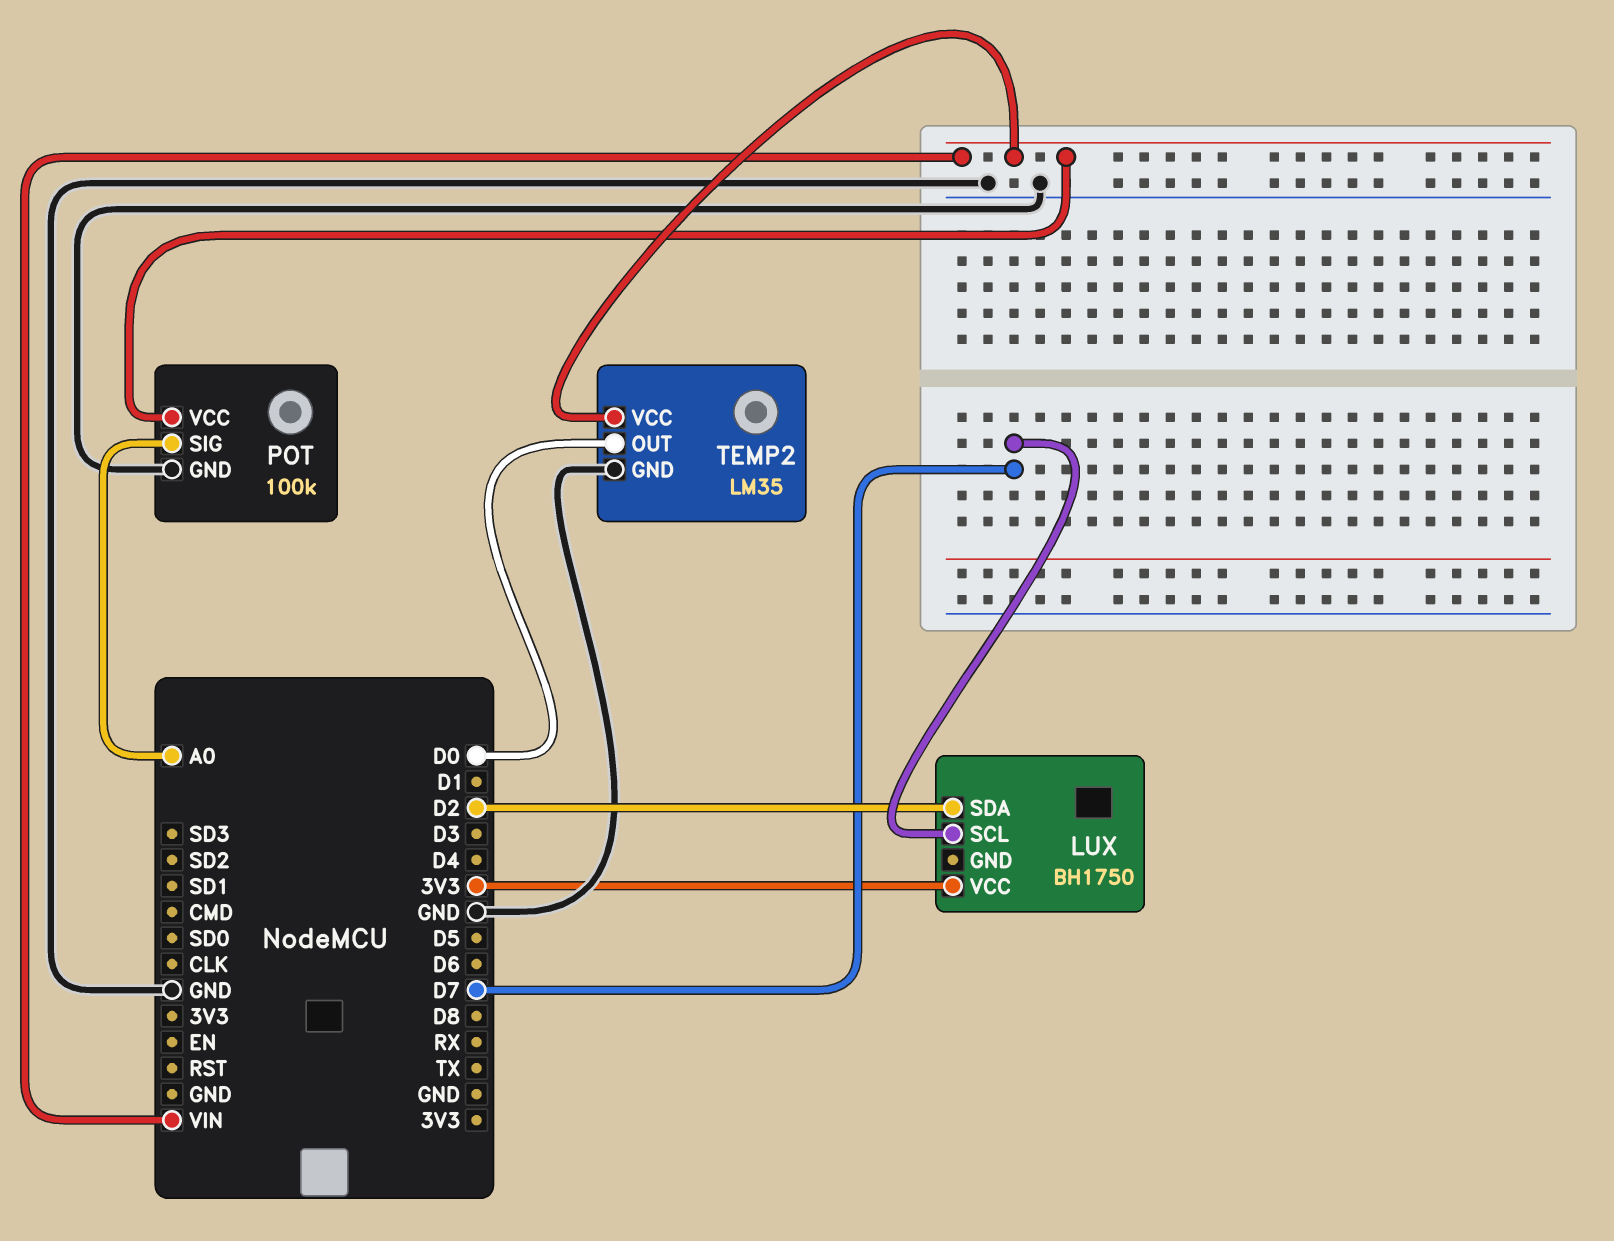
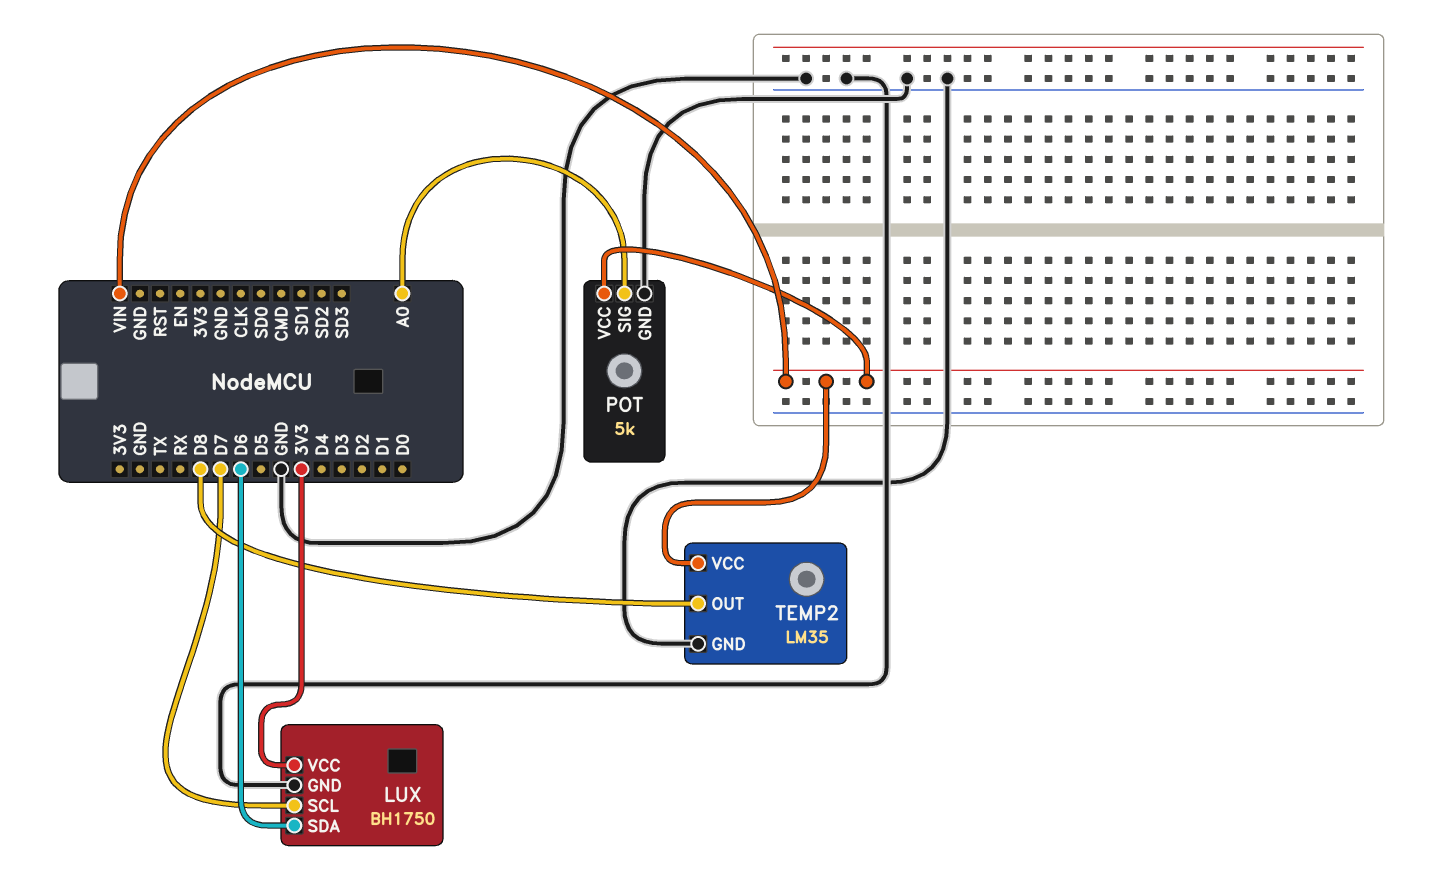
LUX pin GND: none -> GND
LUX pin SDA: D2 -> D6
POT: 100k -> 5k
TEMP2 pin OUT: D0 -> D8

